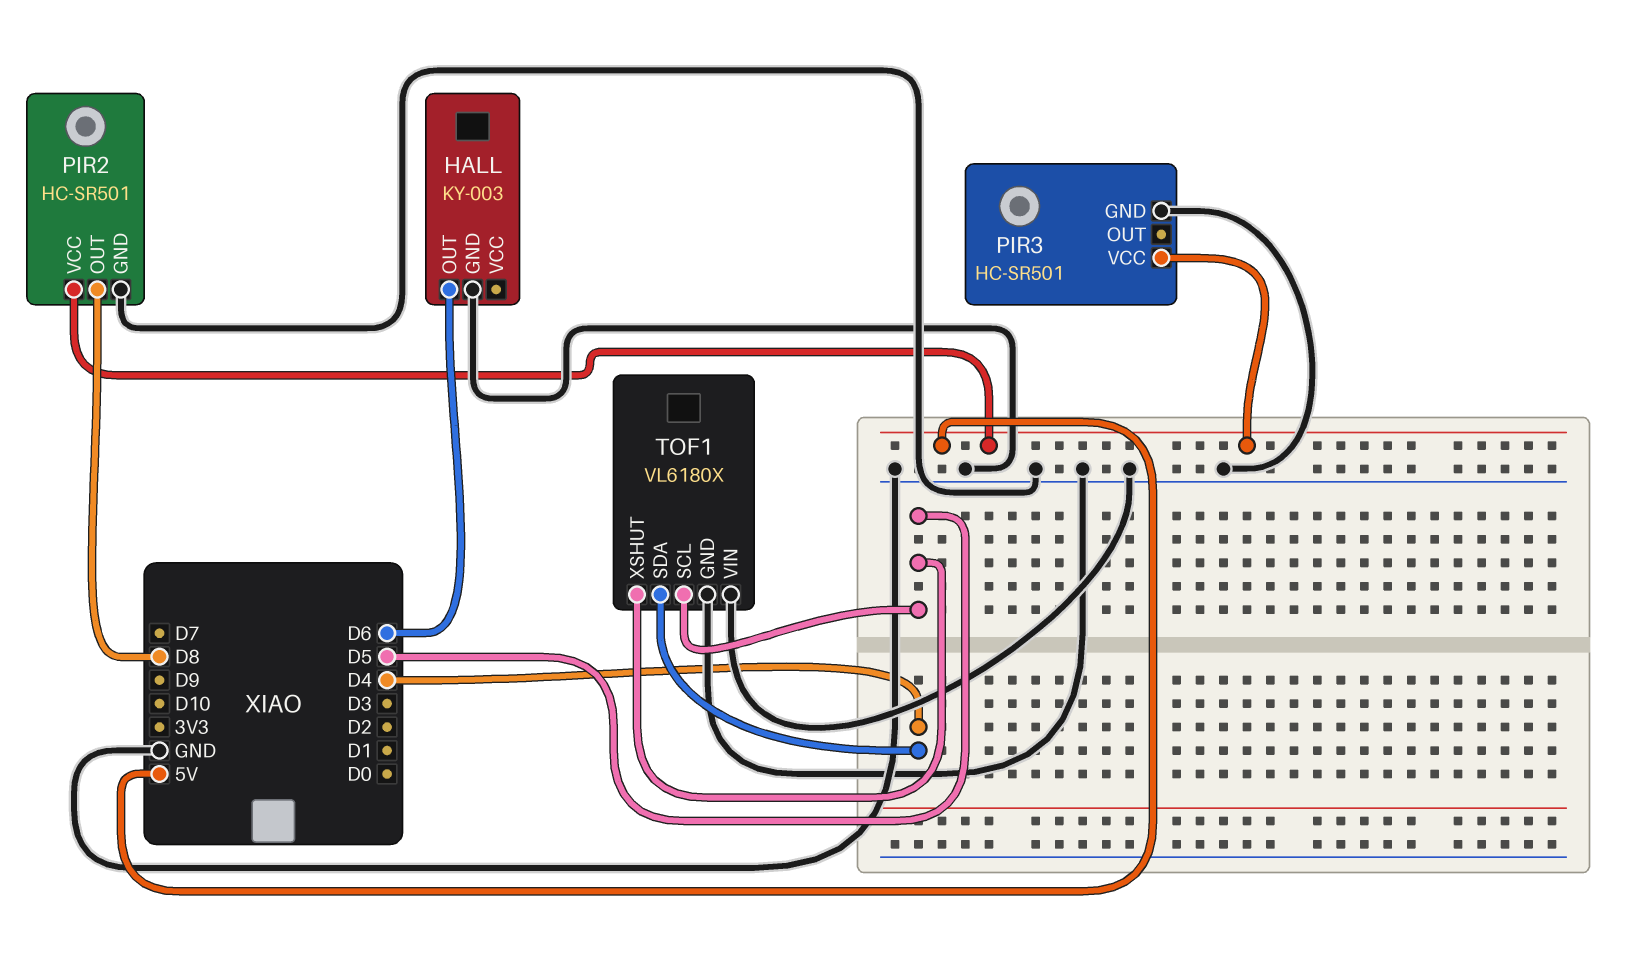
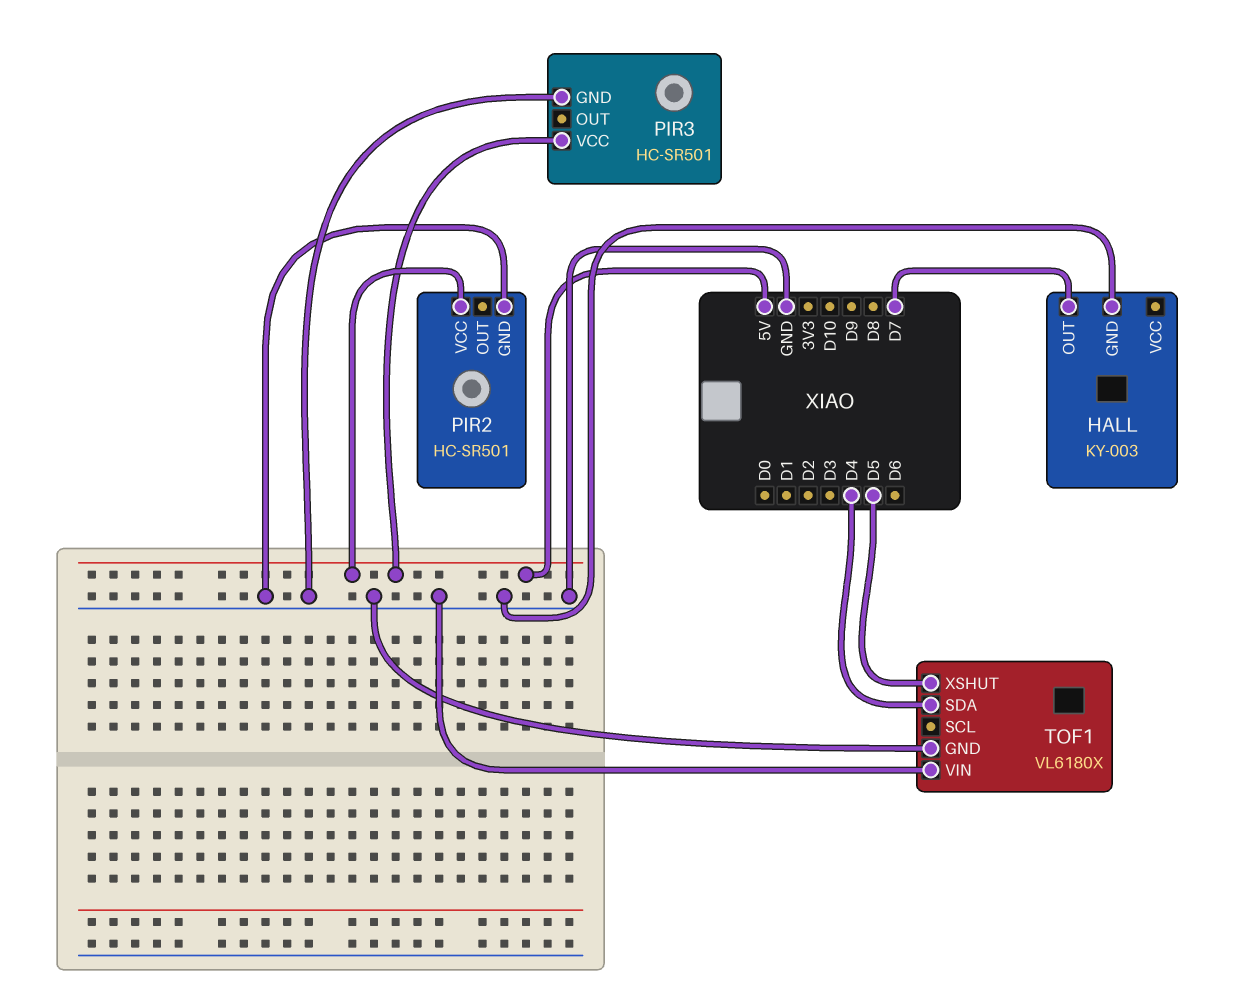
HALL pin OUT: D6 -> D7
PIR2 pin OUT: D8 -> none
TOF1 pin SCL: D5 -> none

